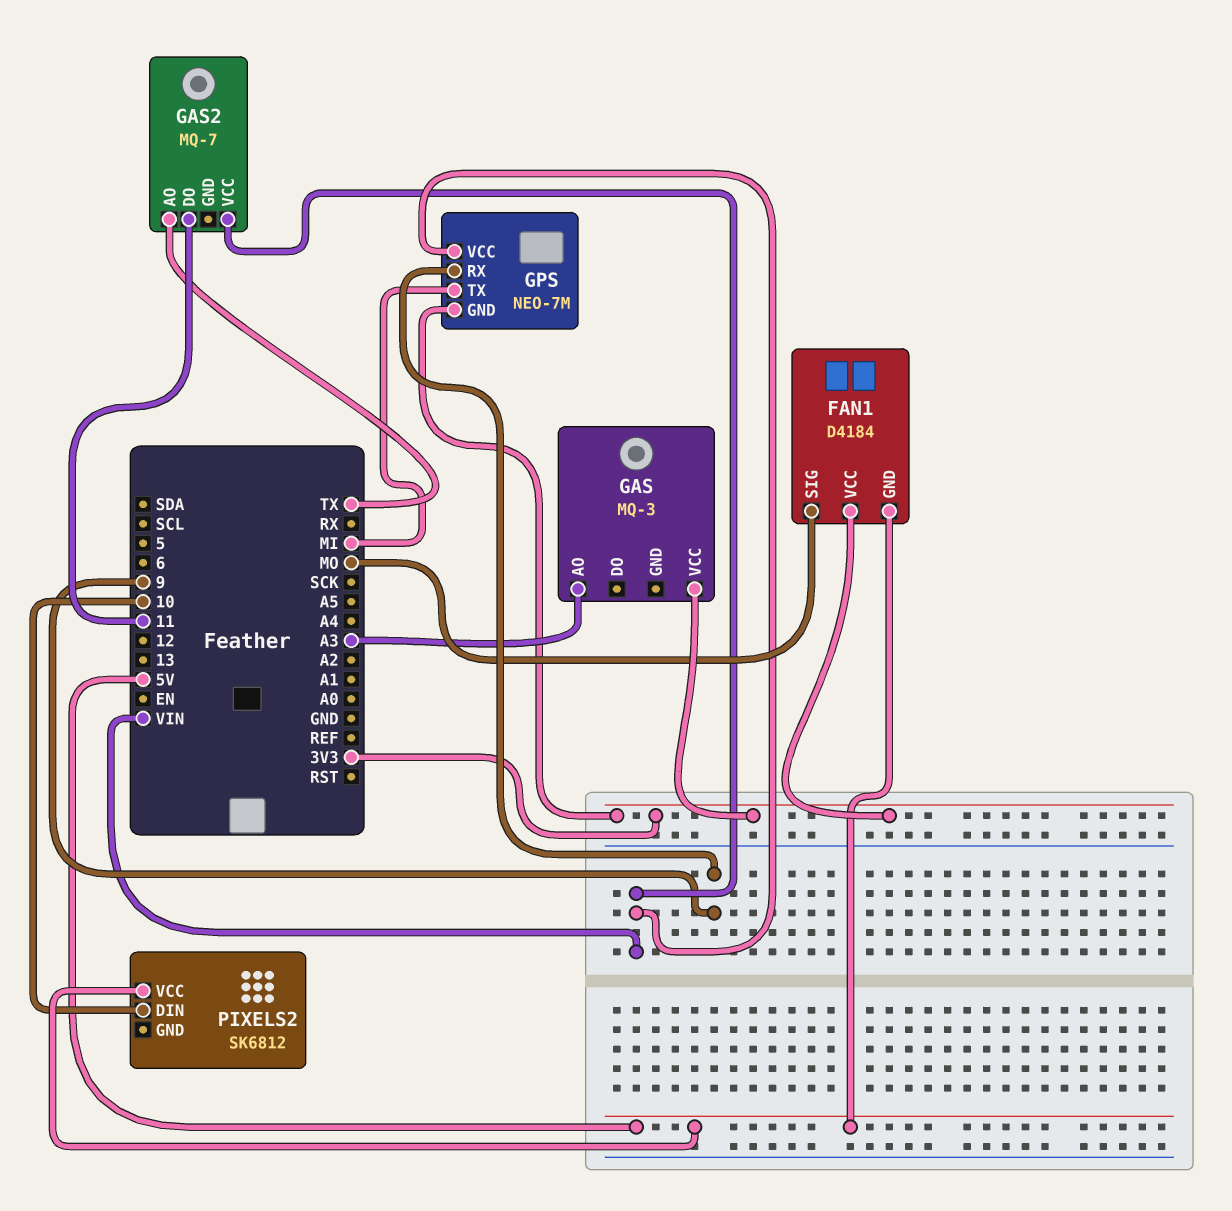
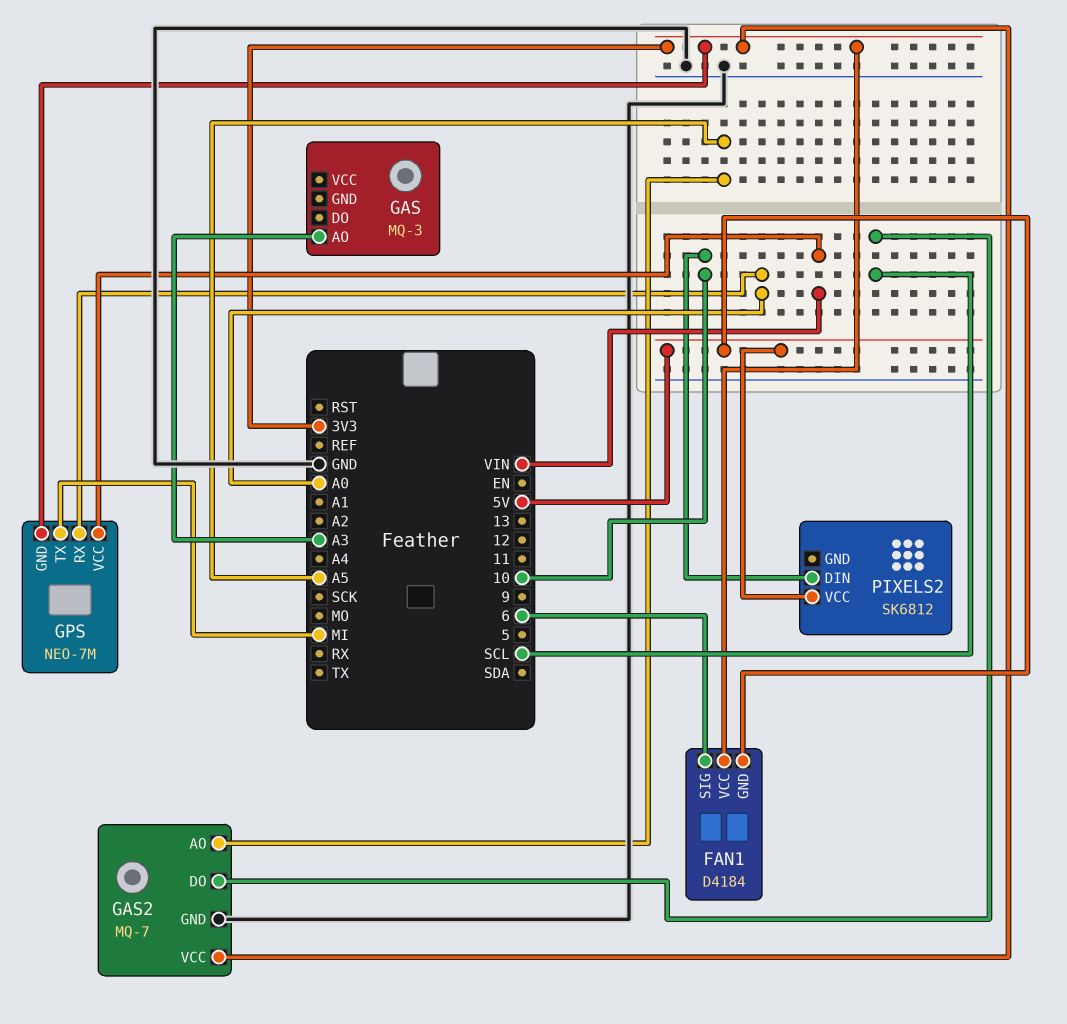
FAN1 pin SIG: MO -> 6
GAS pin VCC: 3V3 -> none
GAS2 pin AO: TX -> A5
GAS2 pin DO: 11 -> SCL
GAS2 pin GND: none -> GND
GAS2 pin VCC: VIN -> 3V3
GPS pin RX: 9 -> A0

